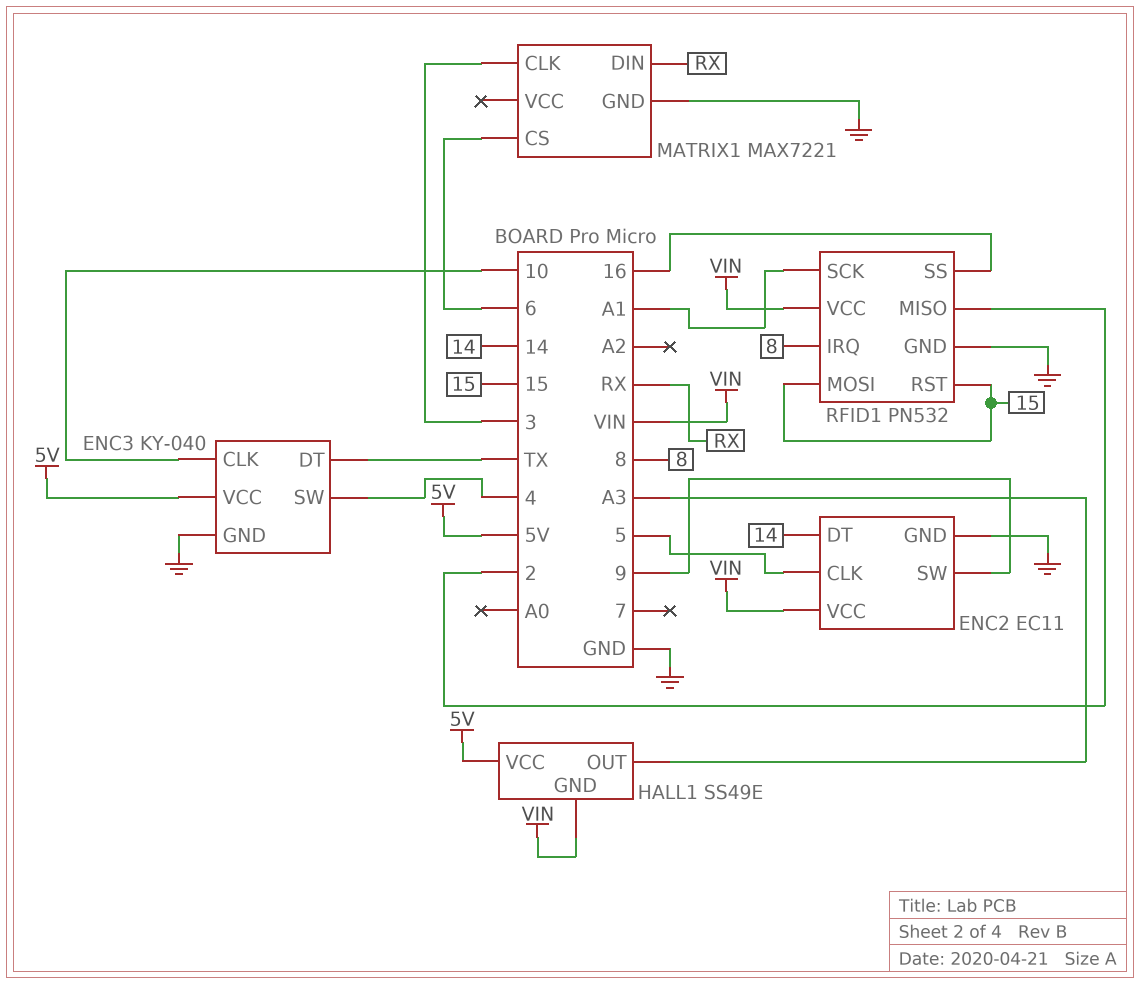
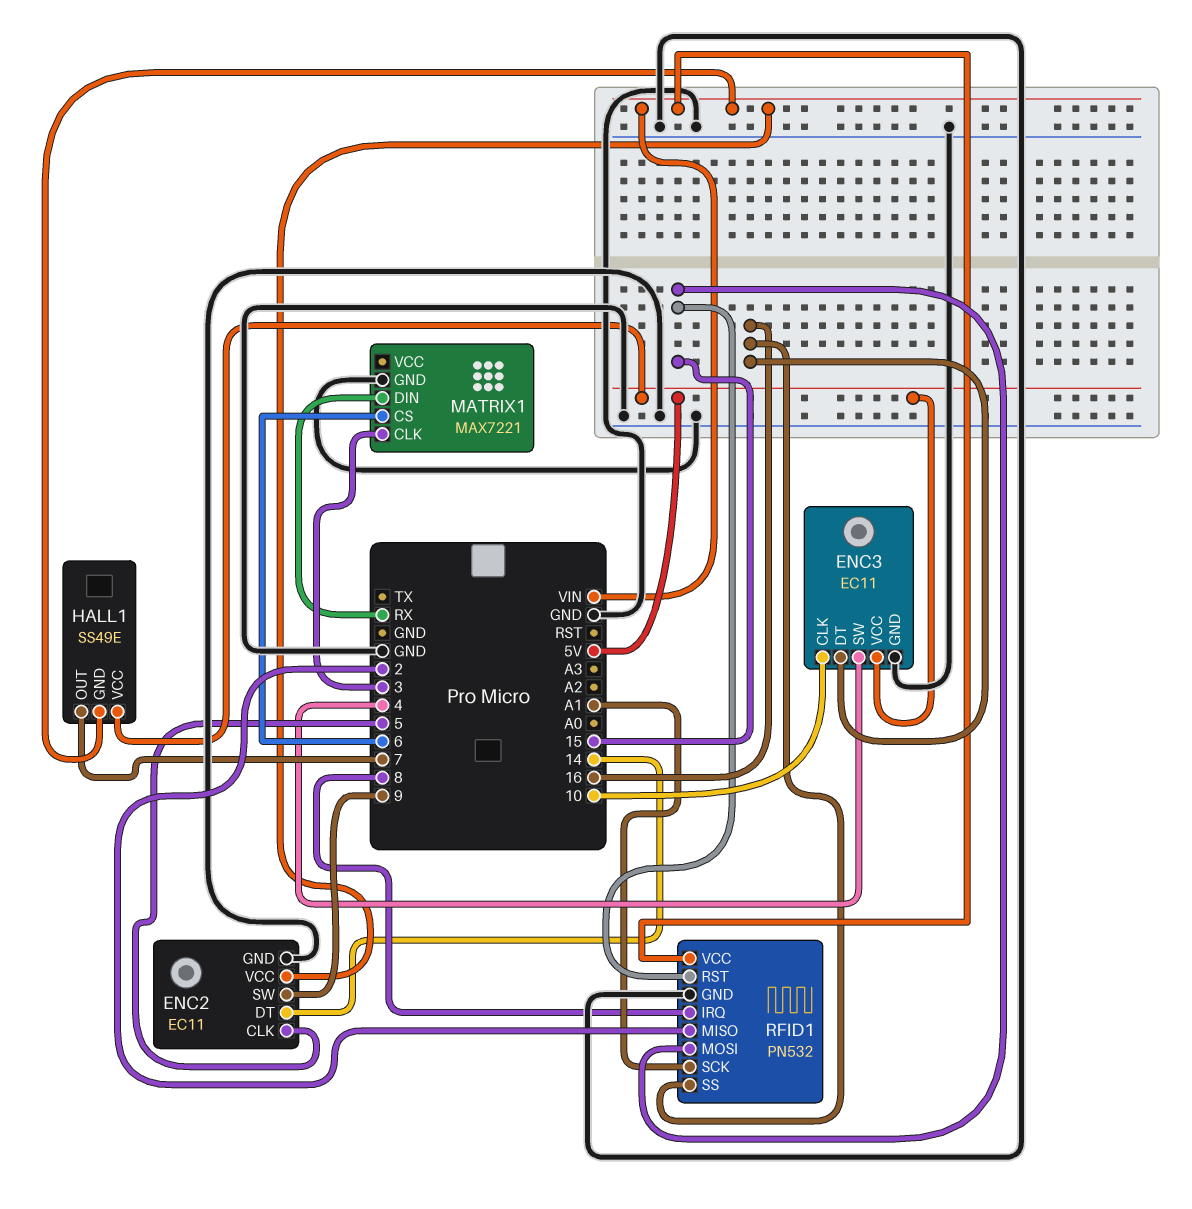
ENC3: KY-040 -> EC11
ENC3 pin DT: TX -> 16
HALL1 pin OUT: A3 -> 7

